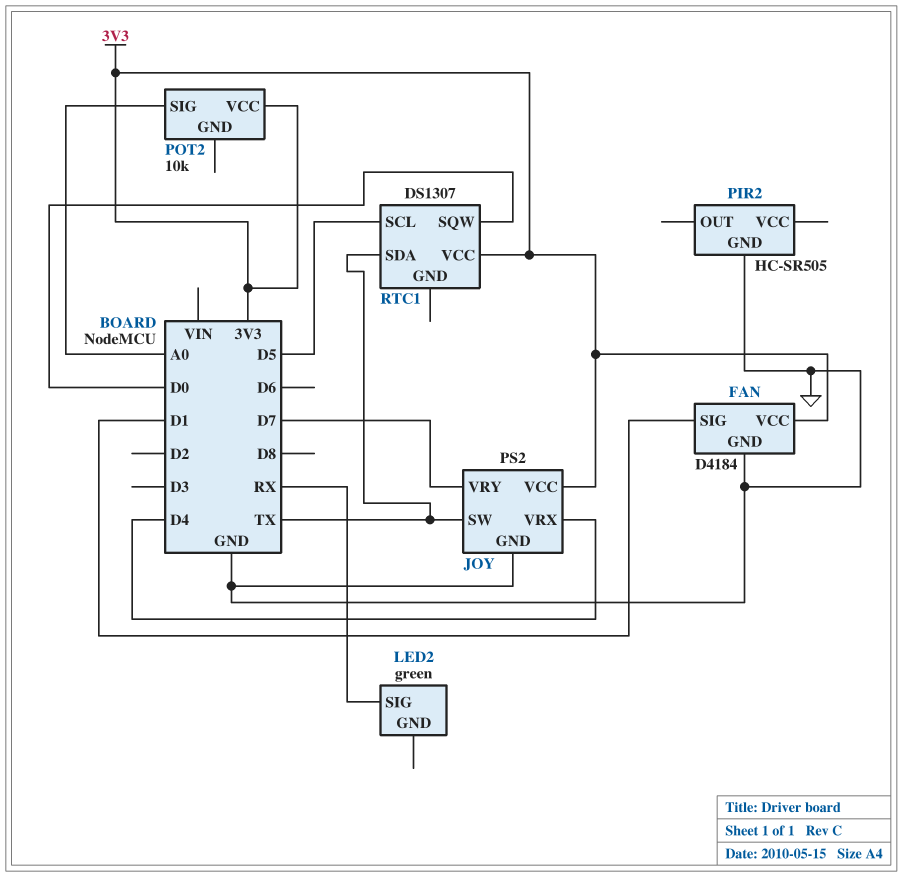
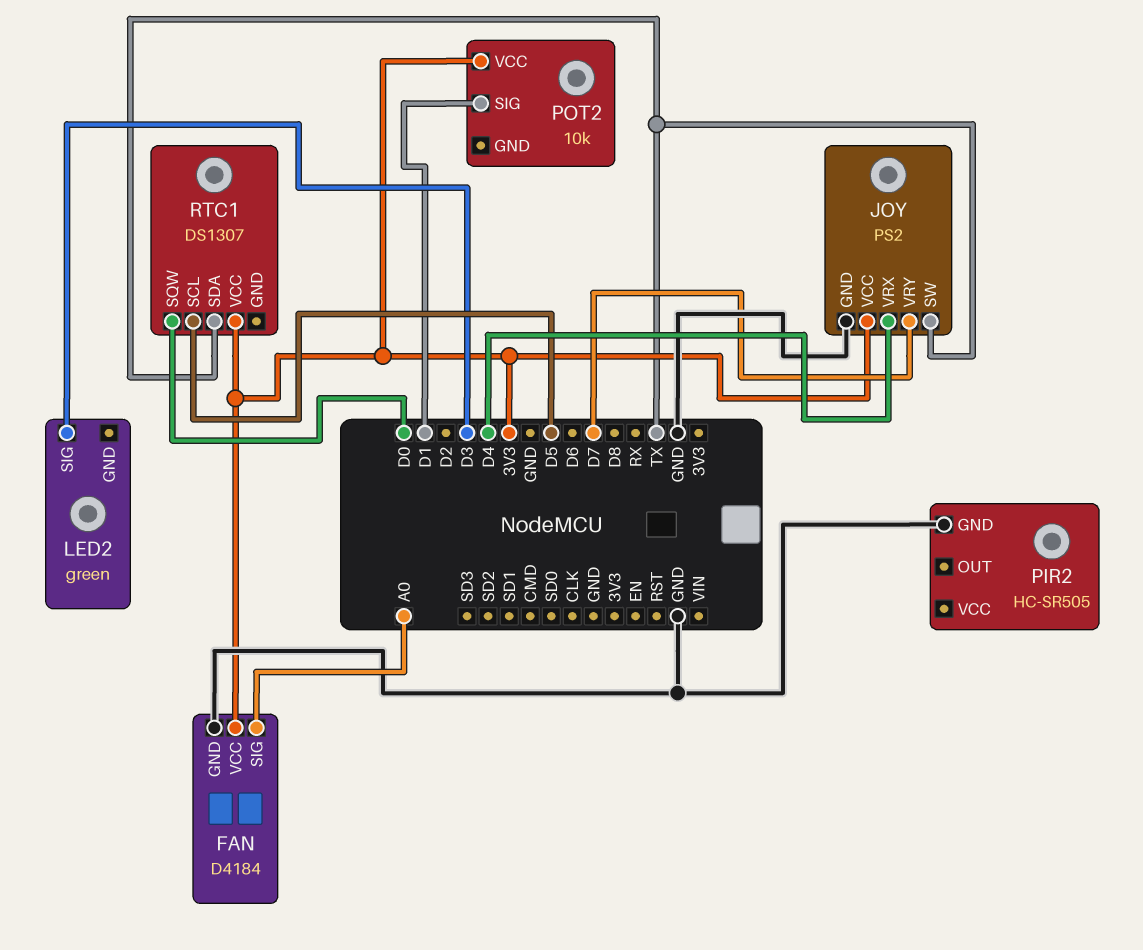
FAN pin SIG: D1 -> A0
LED2 pin SIG: RX -> D3
POT2 pin SIG: A0 -> D1

